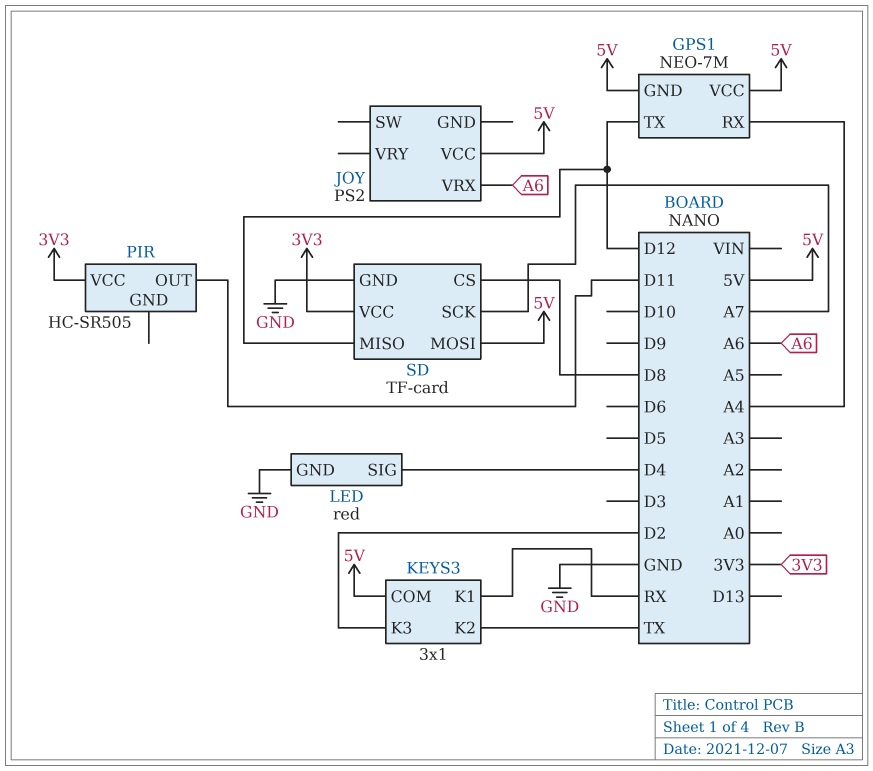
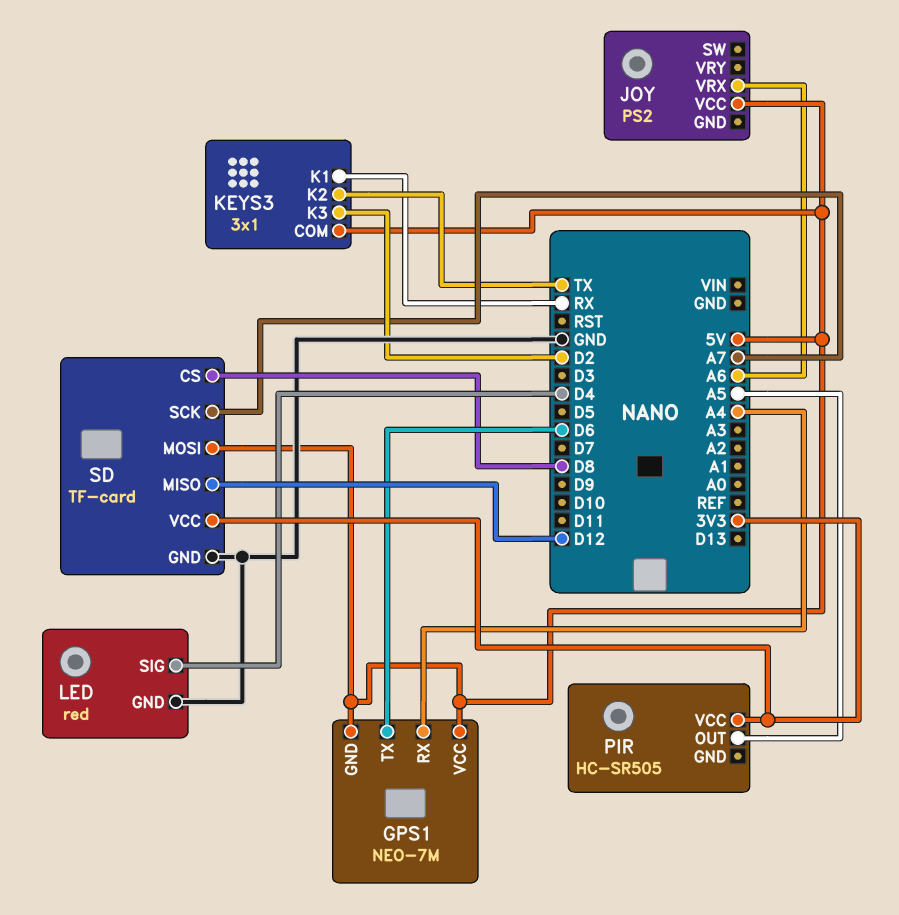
GPS1 pin TX: D12 -> D6
PIR pin OUT: D11 -> A5

